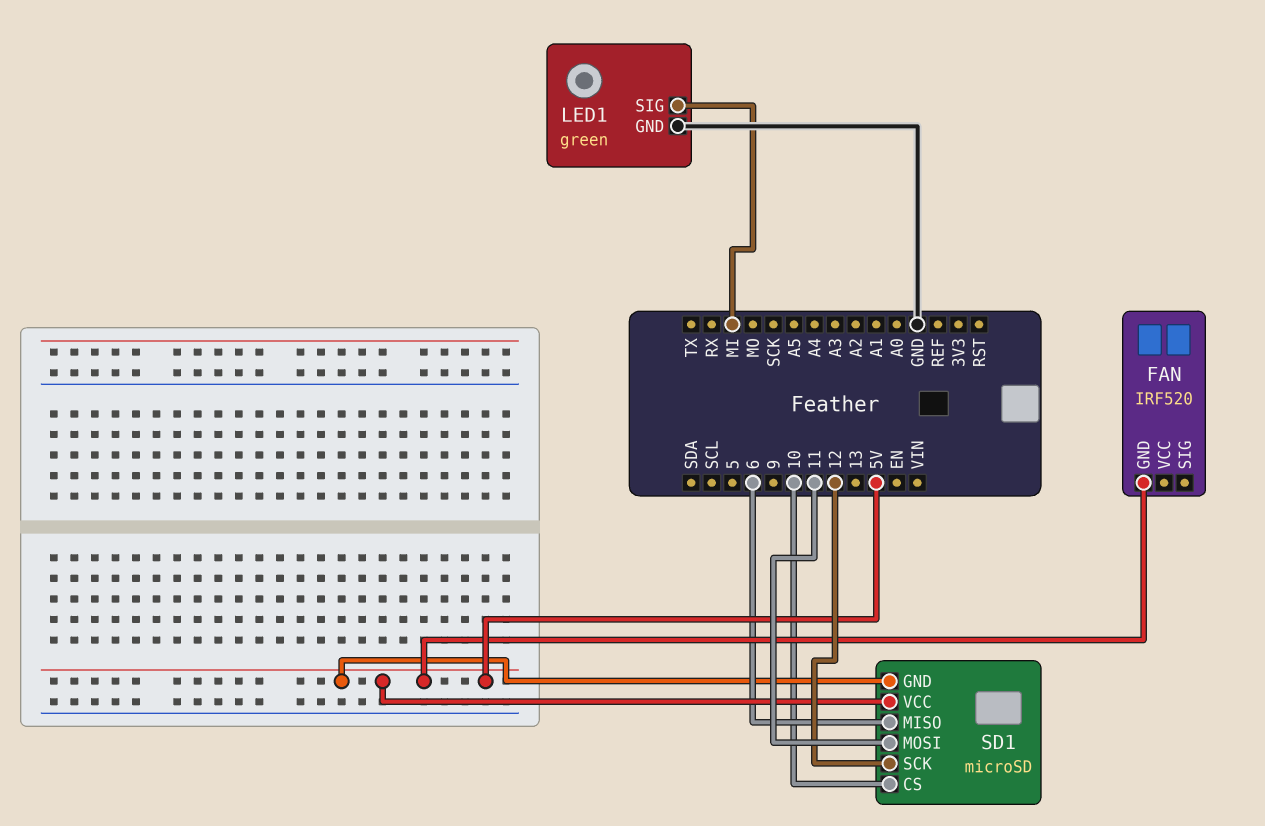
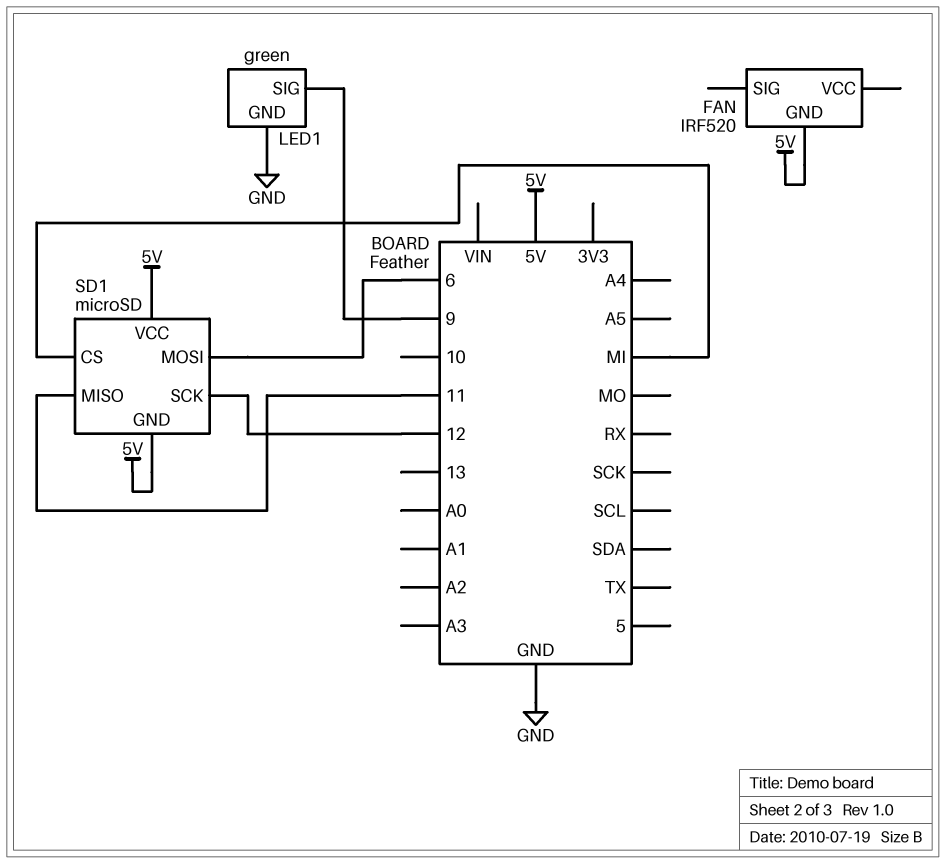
LED1 pin SIG: MI -> 9
SD1 pin CS: 10 -> MI
SD1 pin MISO: 6 -> 11
SD1 pin MOSI: 11 -> 6

